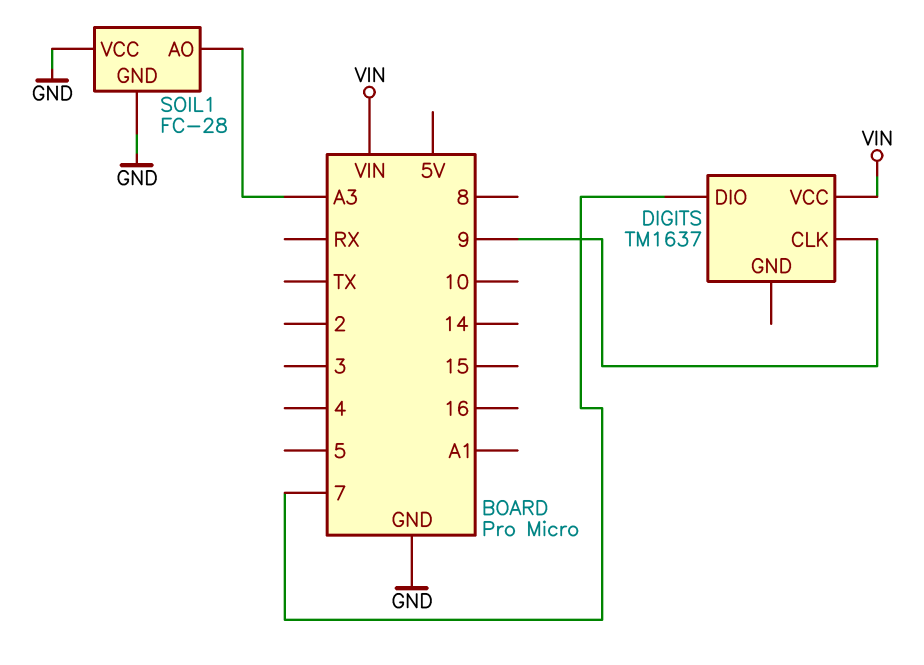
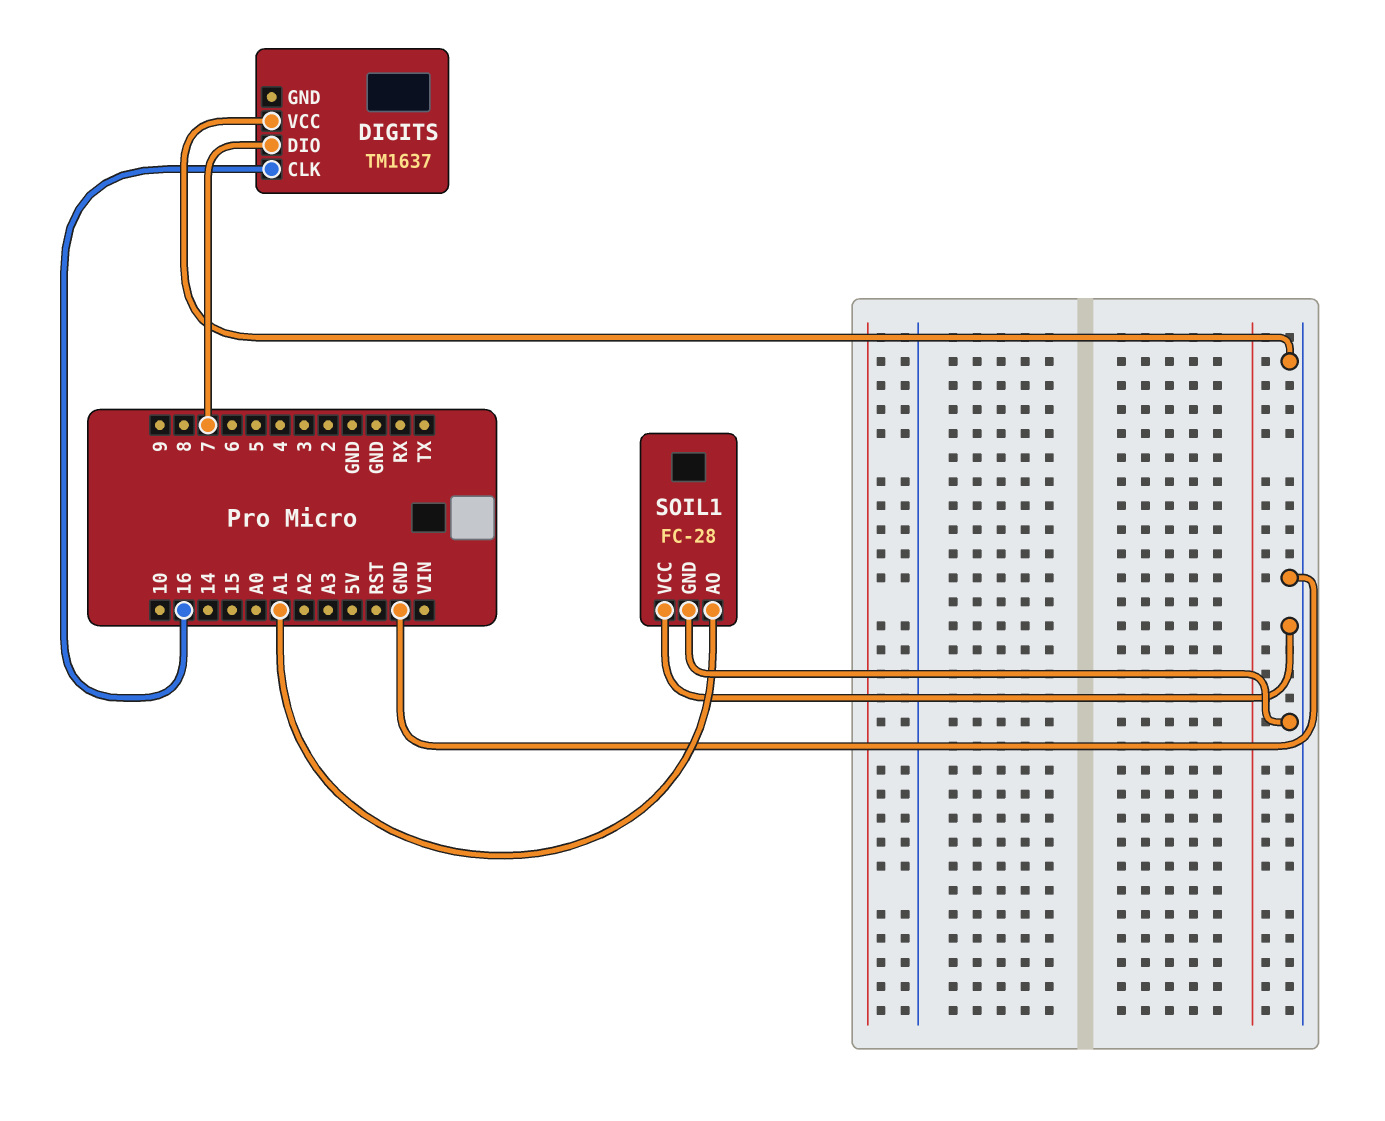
DIGITS pin CLK: 9 -> 16
DIGITS pin VCC: VIN -> GND
SOIL1 pin AO: A3 -> A1

